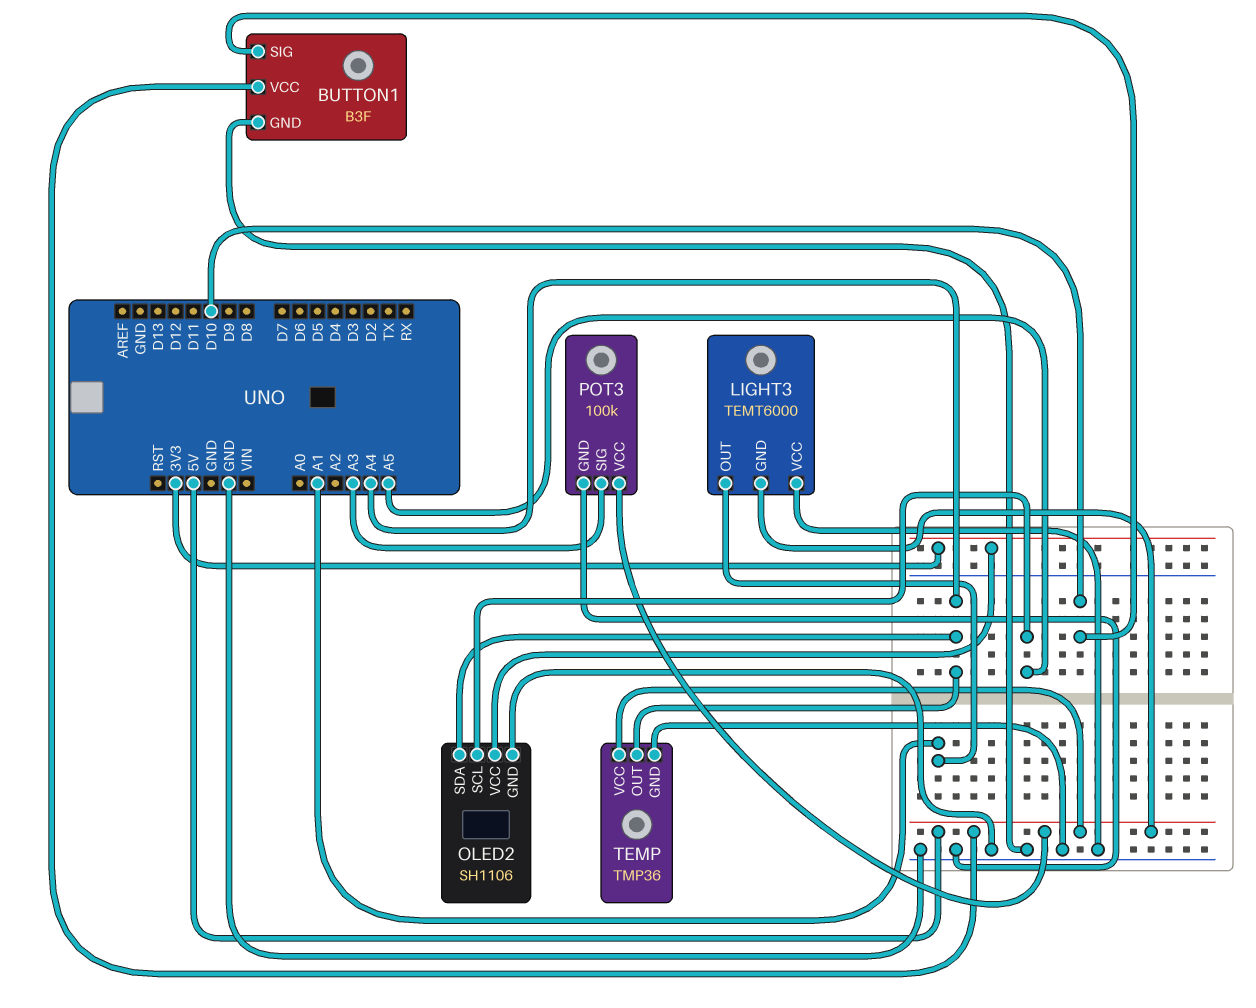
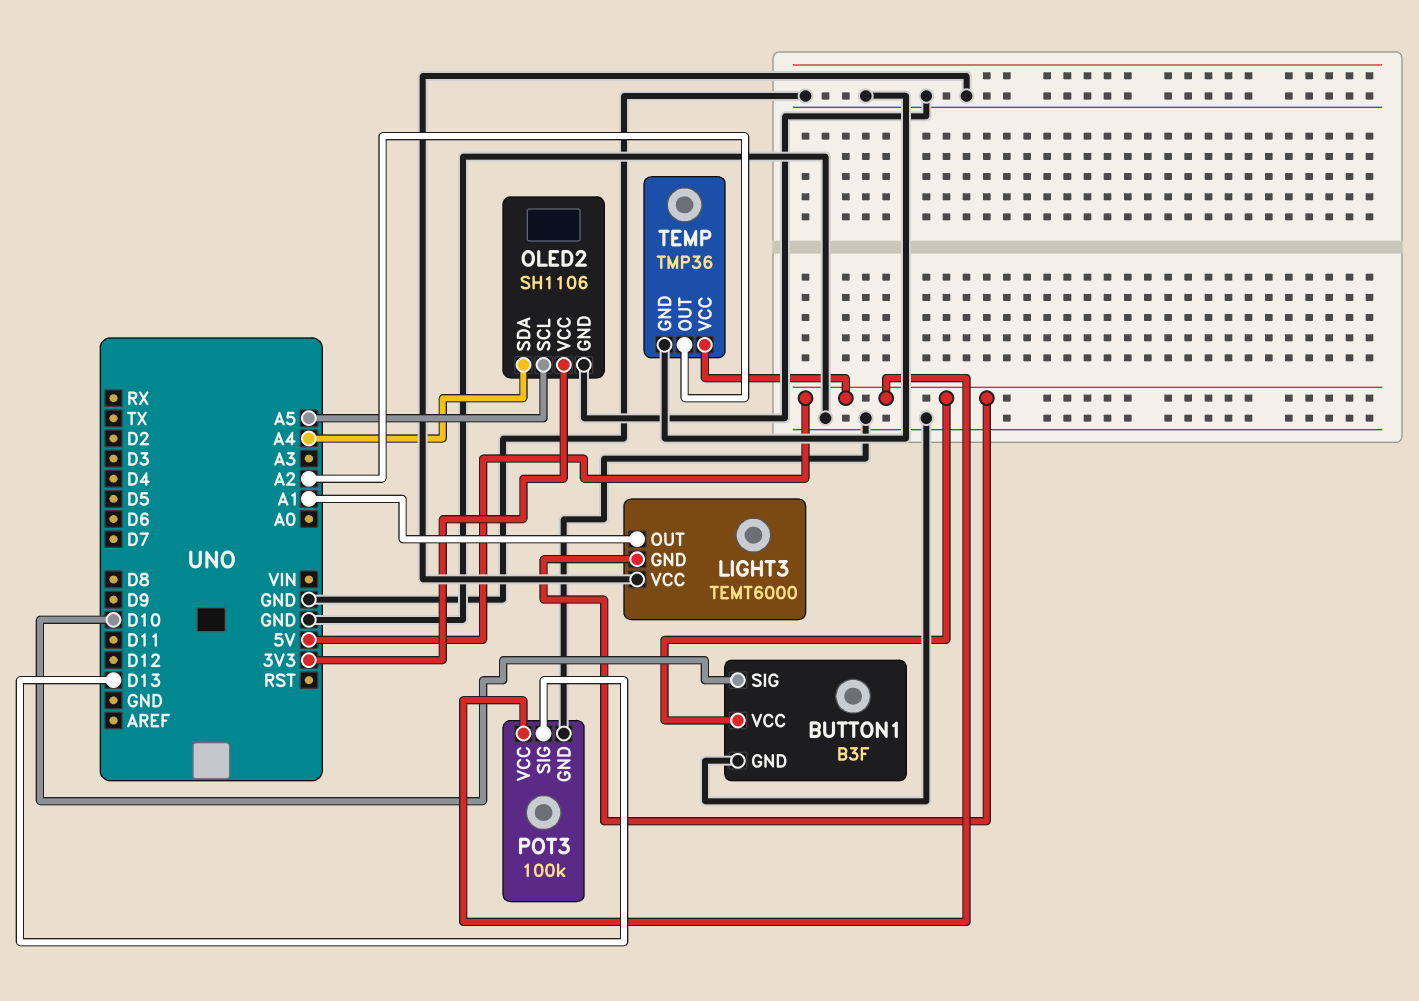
POT3 pin SIG: A3 -> D13
TEMP pin OUT: A4 -> A2

